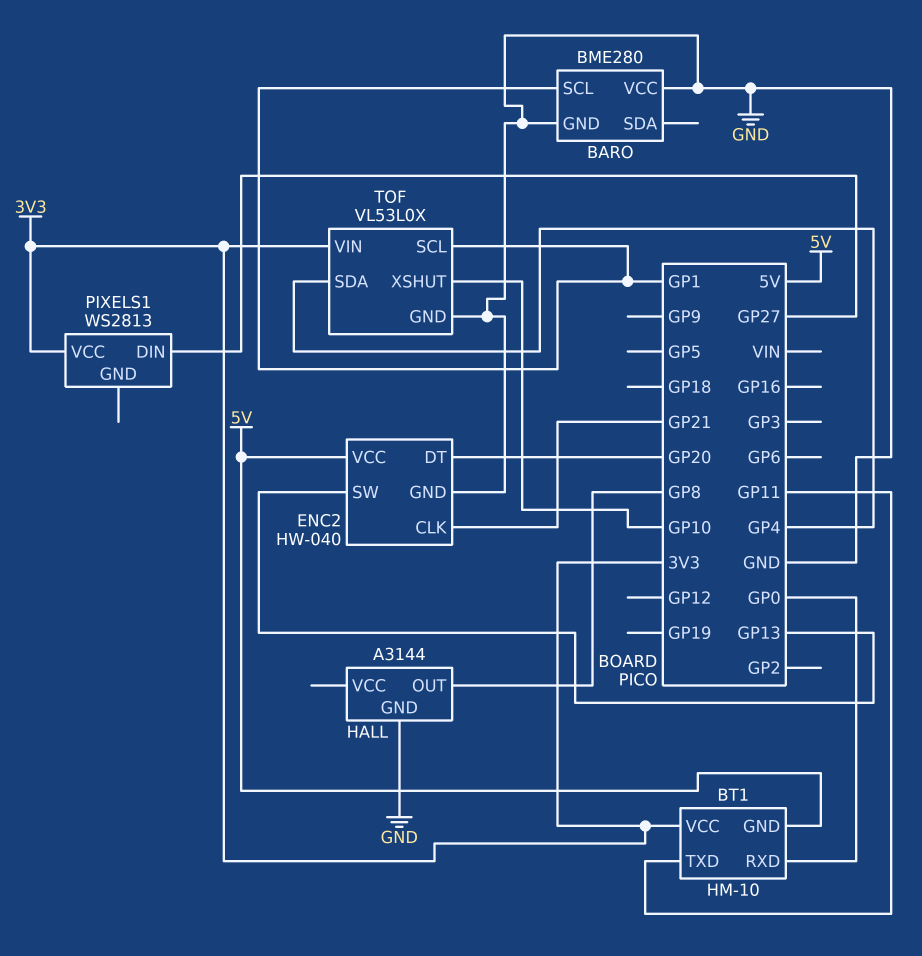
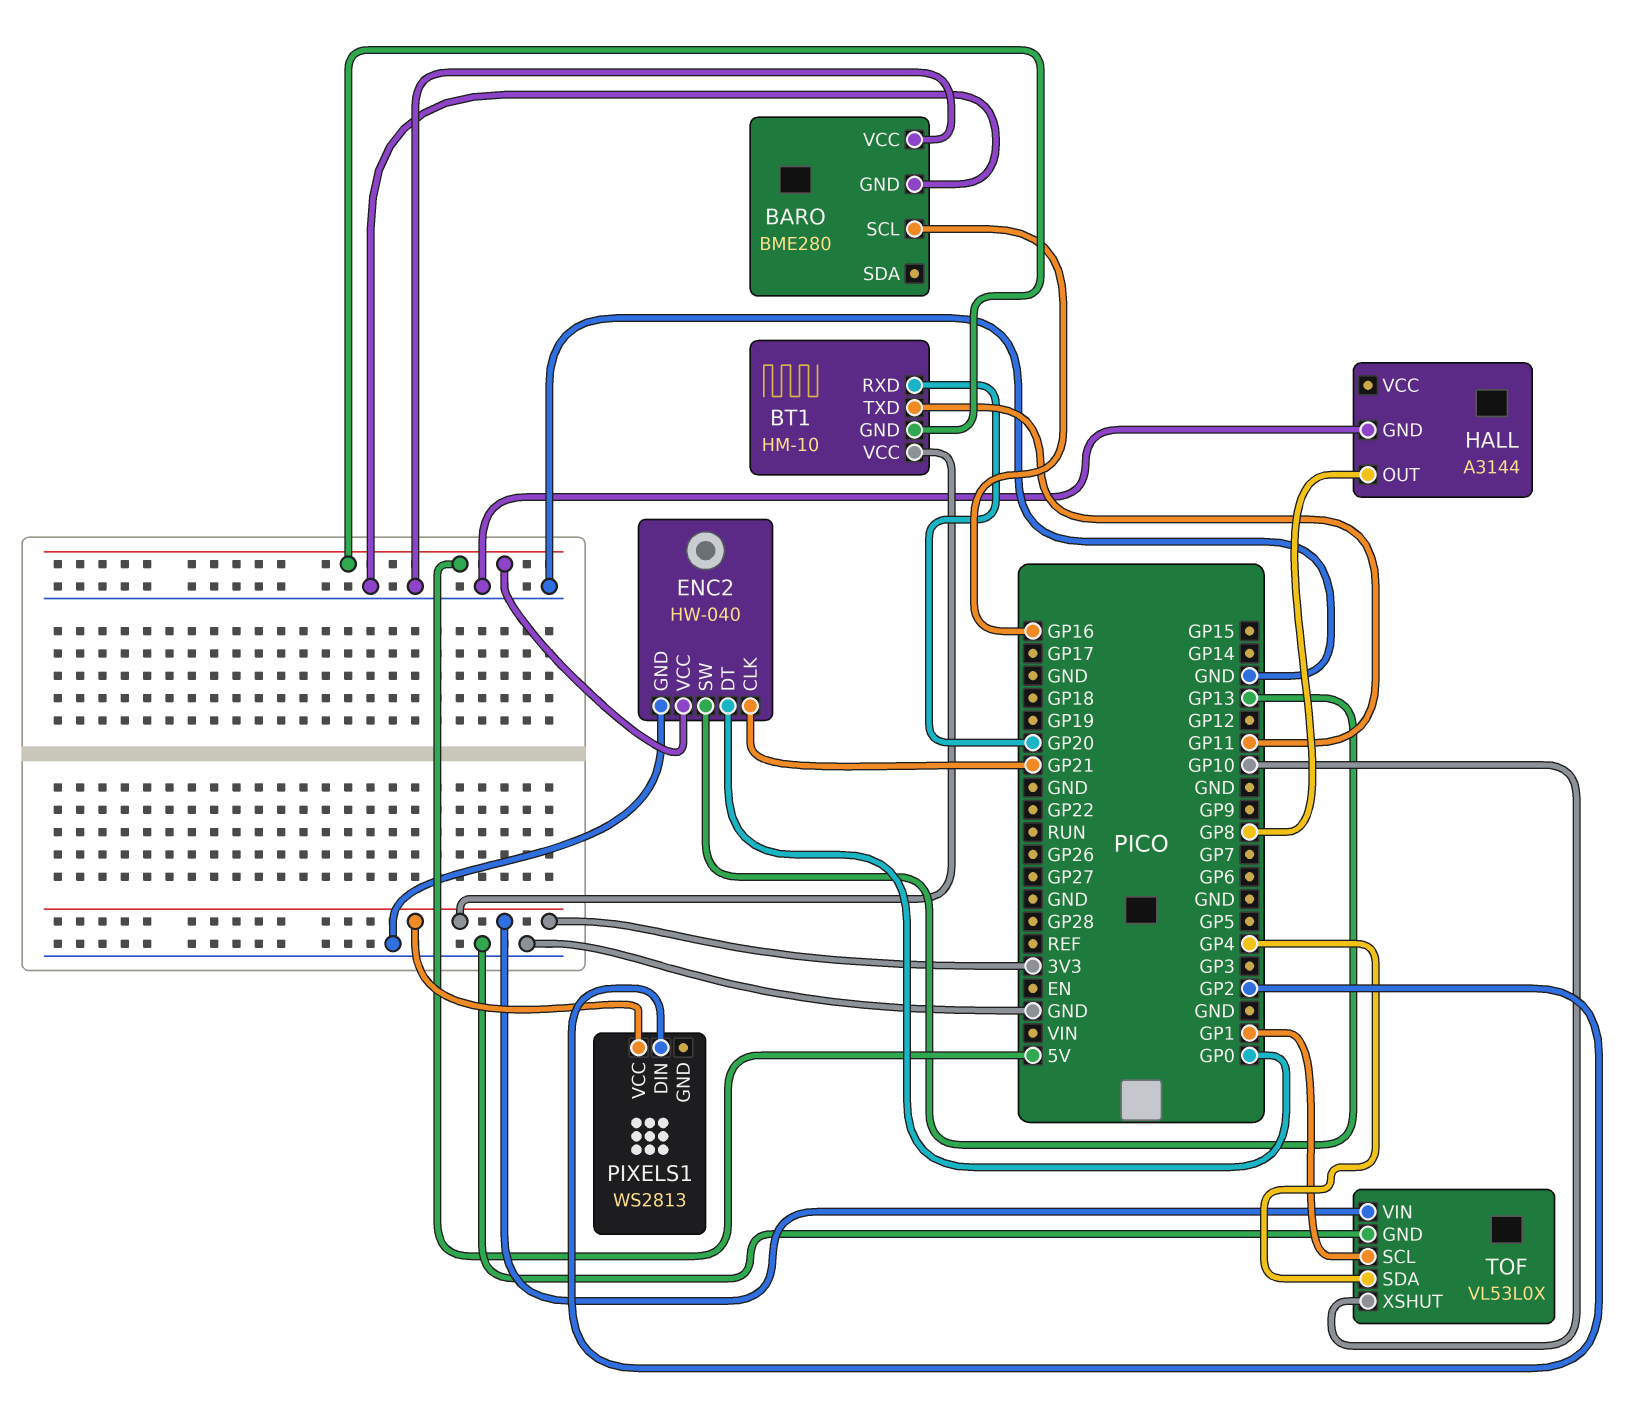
BARO pin SCL: GP1 -> GP16
BT1 pin RXD: GP0 -> GP20
ENC2 pin DT: GP20 -> GP0
PIXELS1 pin DIN: GP27 -> GP2

